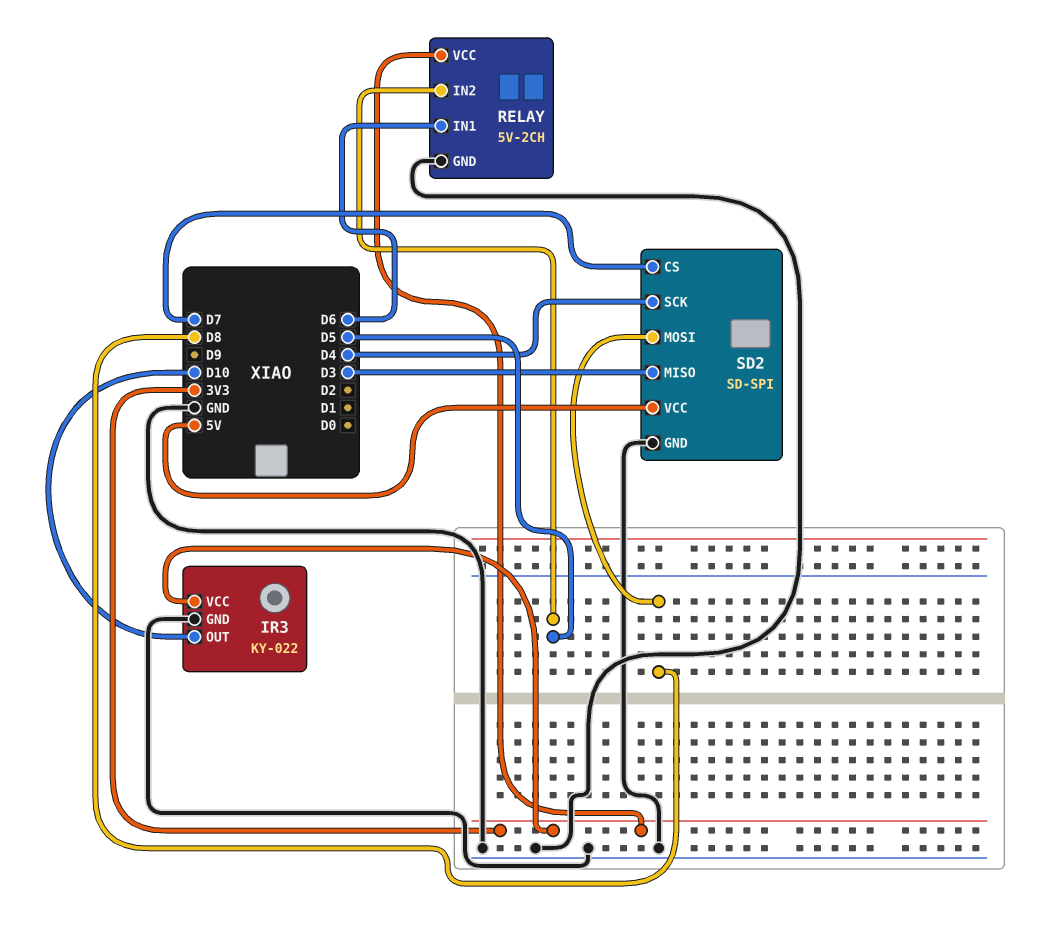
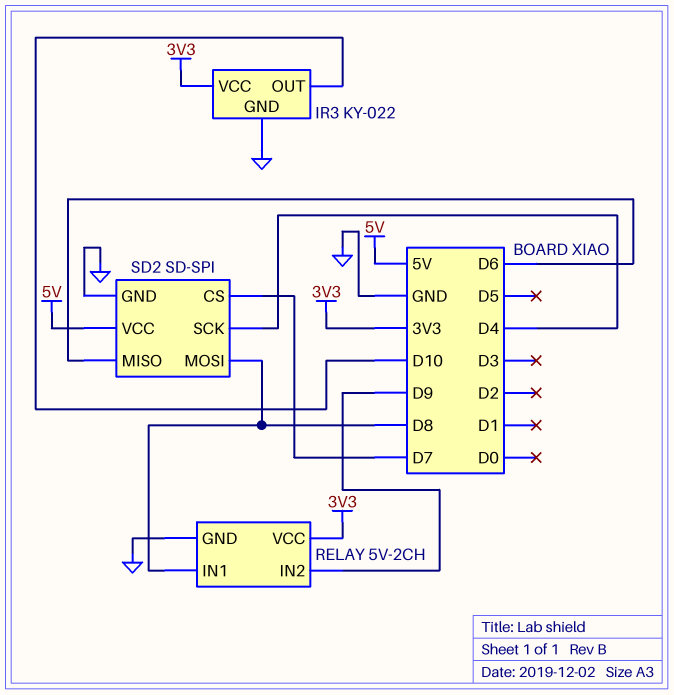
RELAY pin IN1: D6 -> D8
RELAY pin IN2: D5 -> D9
SD2 pin MISO: D3 -> D6

